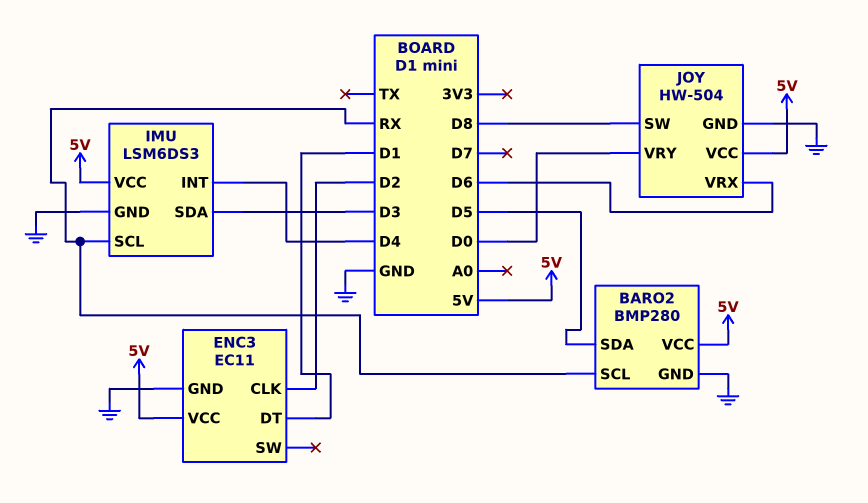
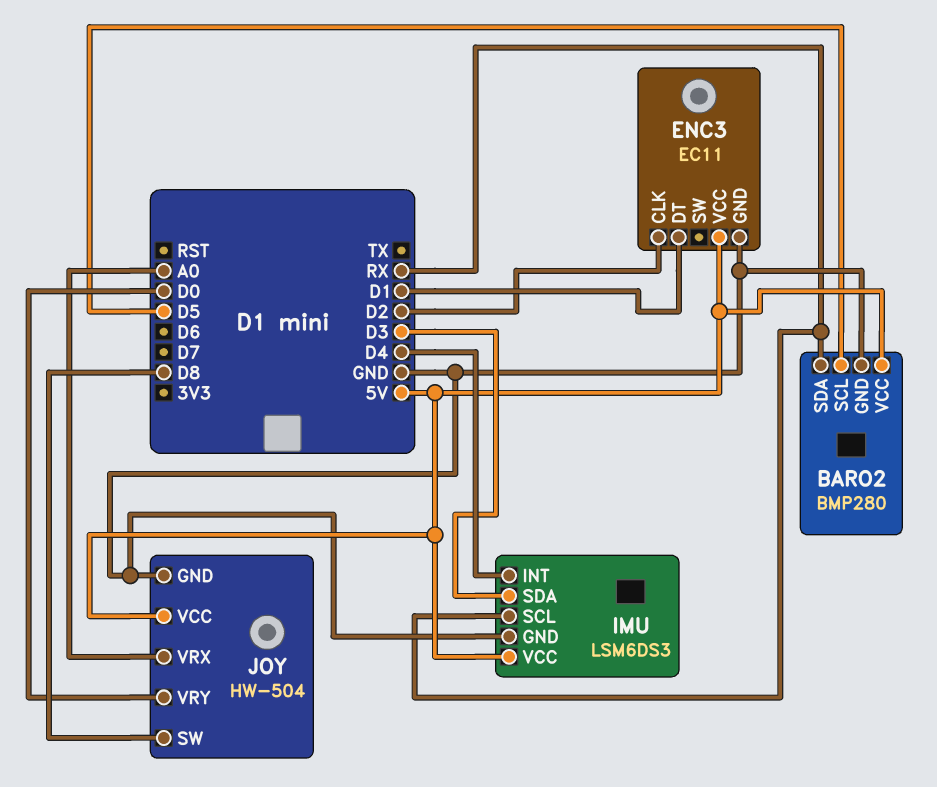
BARO2 pin SCL: RX -> D5
BARO2 pin SDA: D5 -> RX
JOY pin VRX: D6 -> A0

